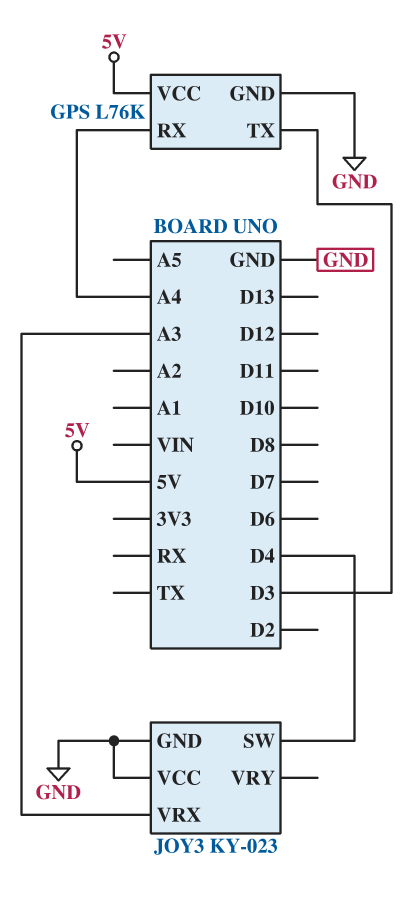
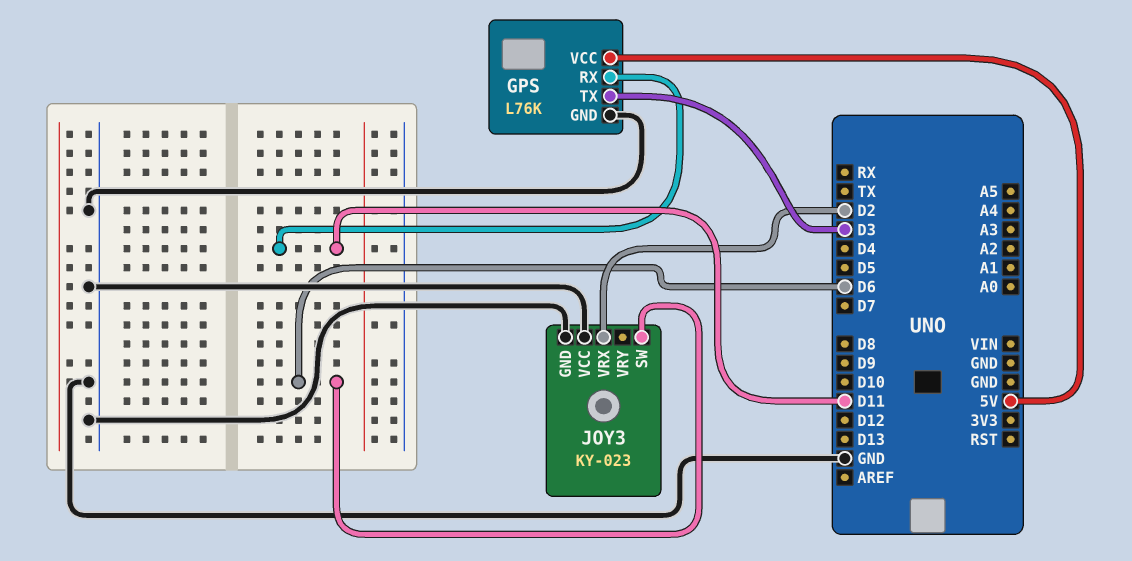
GPS pin RX: A4 -> D11
JOY3 pin SW: D4 -> D6
JOY3 pin VRX: A3 -> D2

